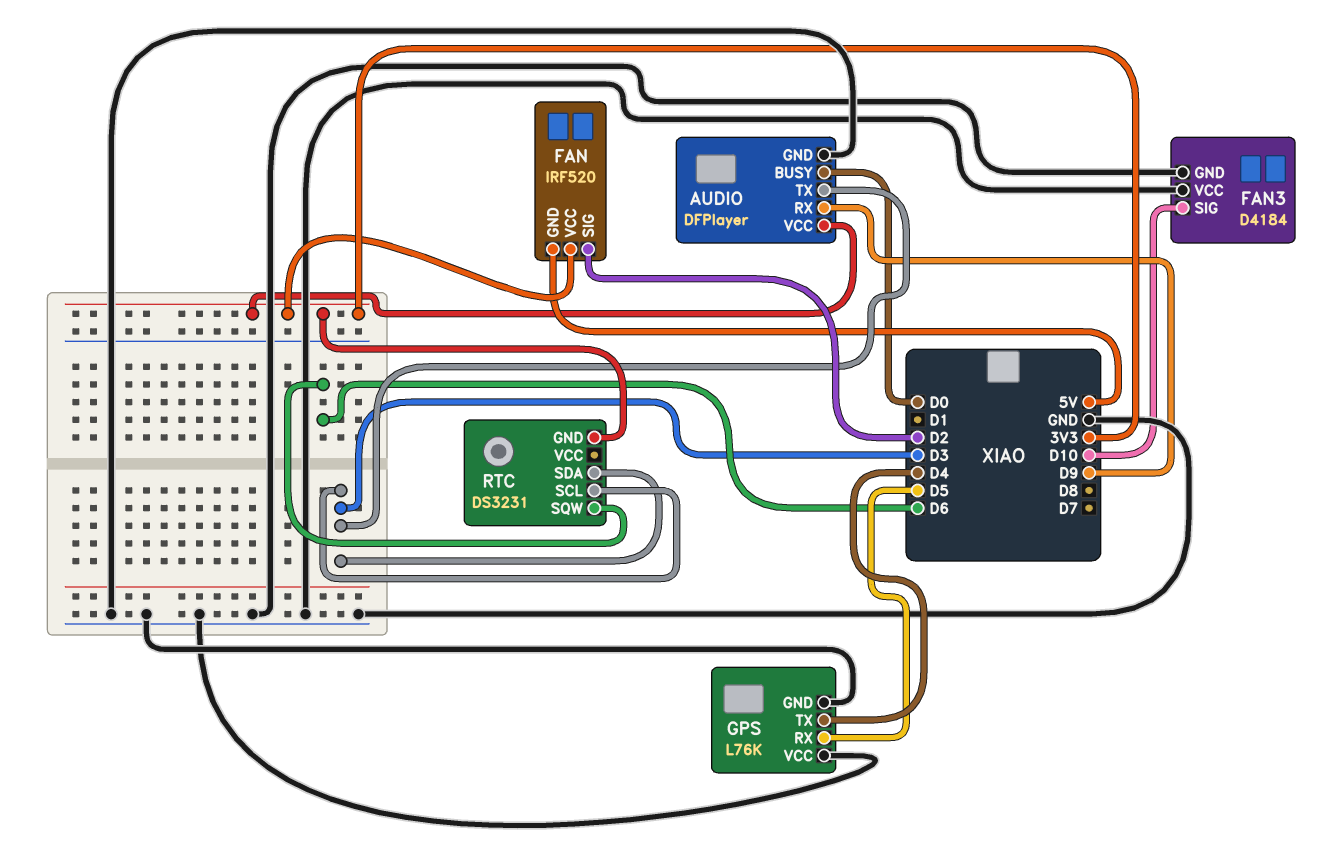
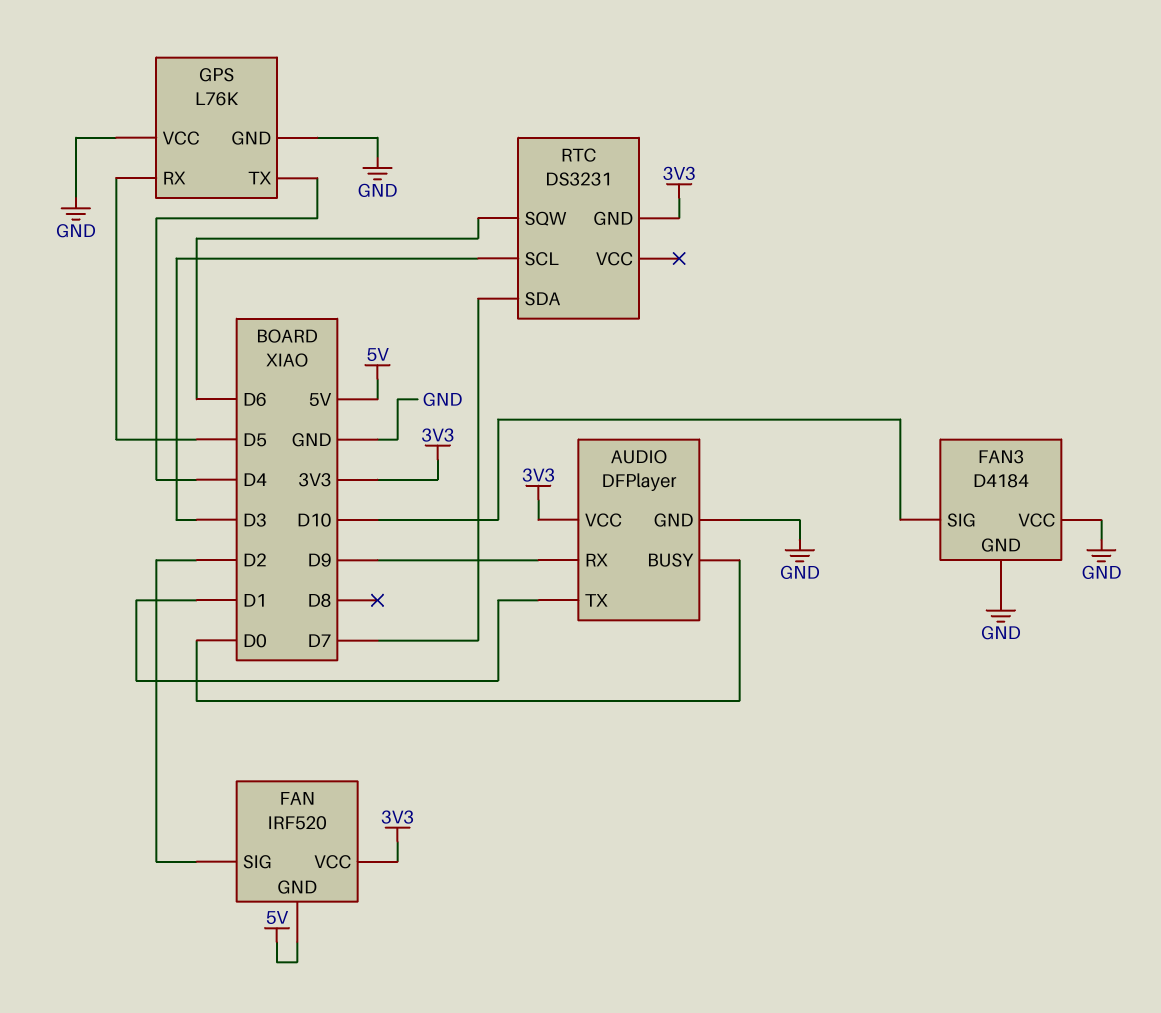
AUDIO pin TX: D3 -> D1
RTC pin SDA: D3 -> D7

